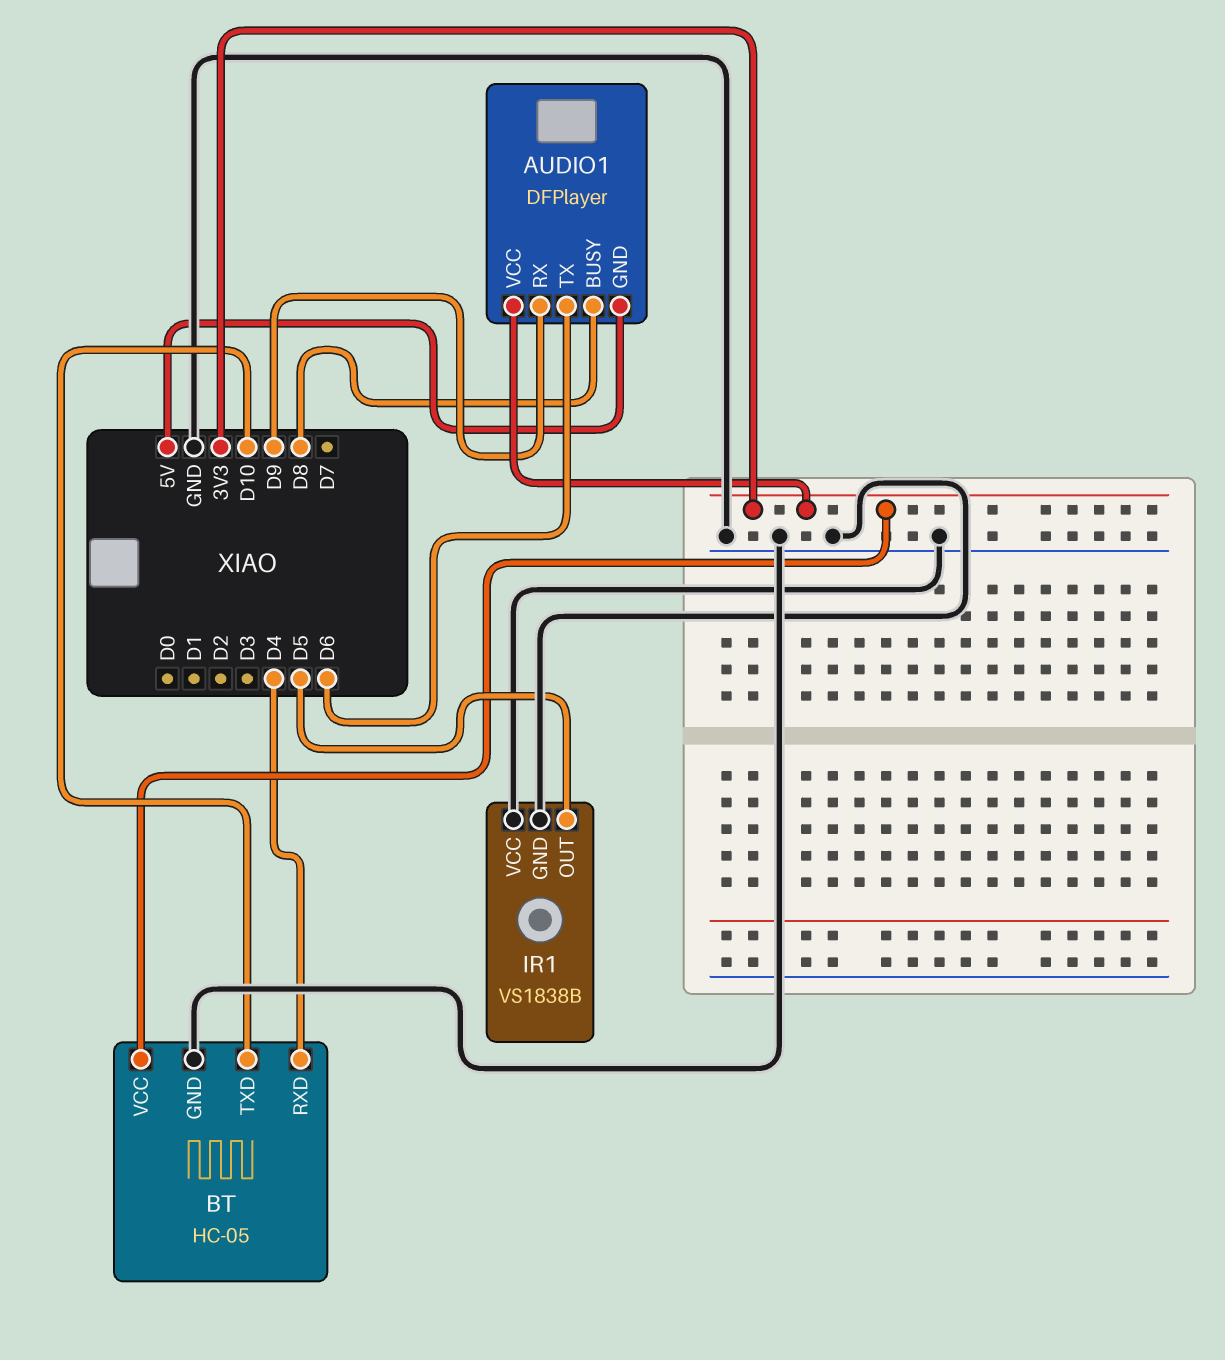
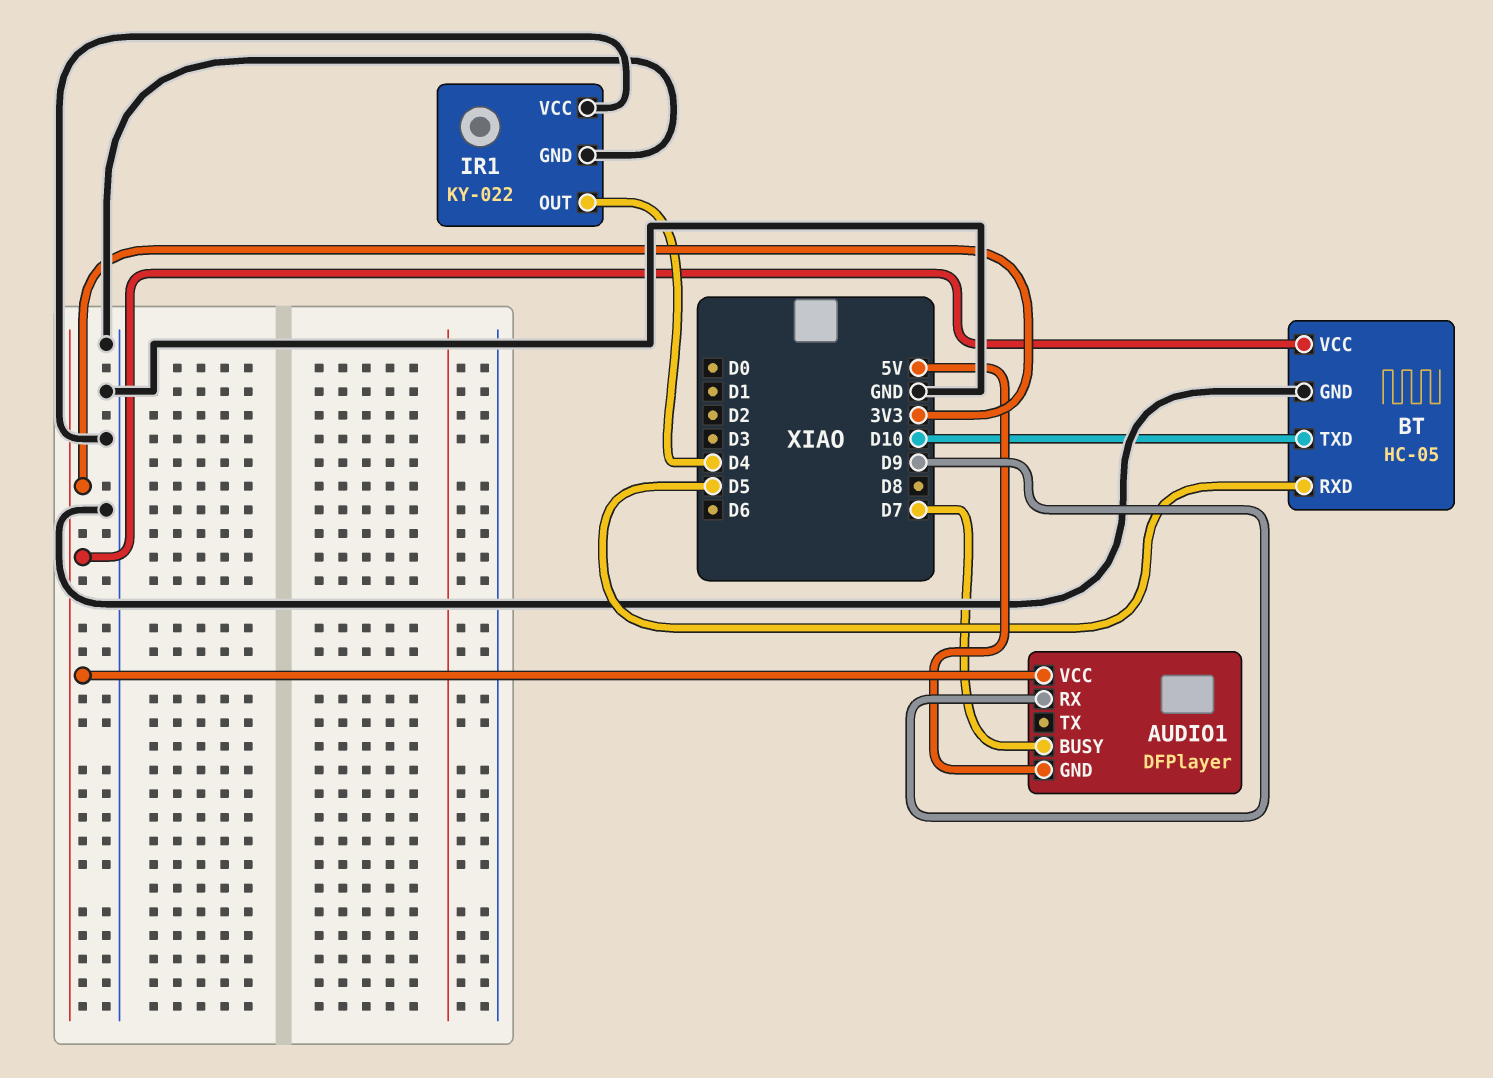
AUDIO1 pin BUSY: D8 -> D7
AUDIO1 pin TX: D6 -> none
BT pin RXD: D4 -> D5
IR1: VS1838B -> KY-022
IR1 pin OUT: D5 -> D4

